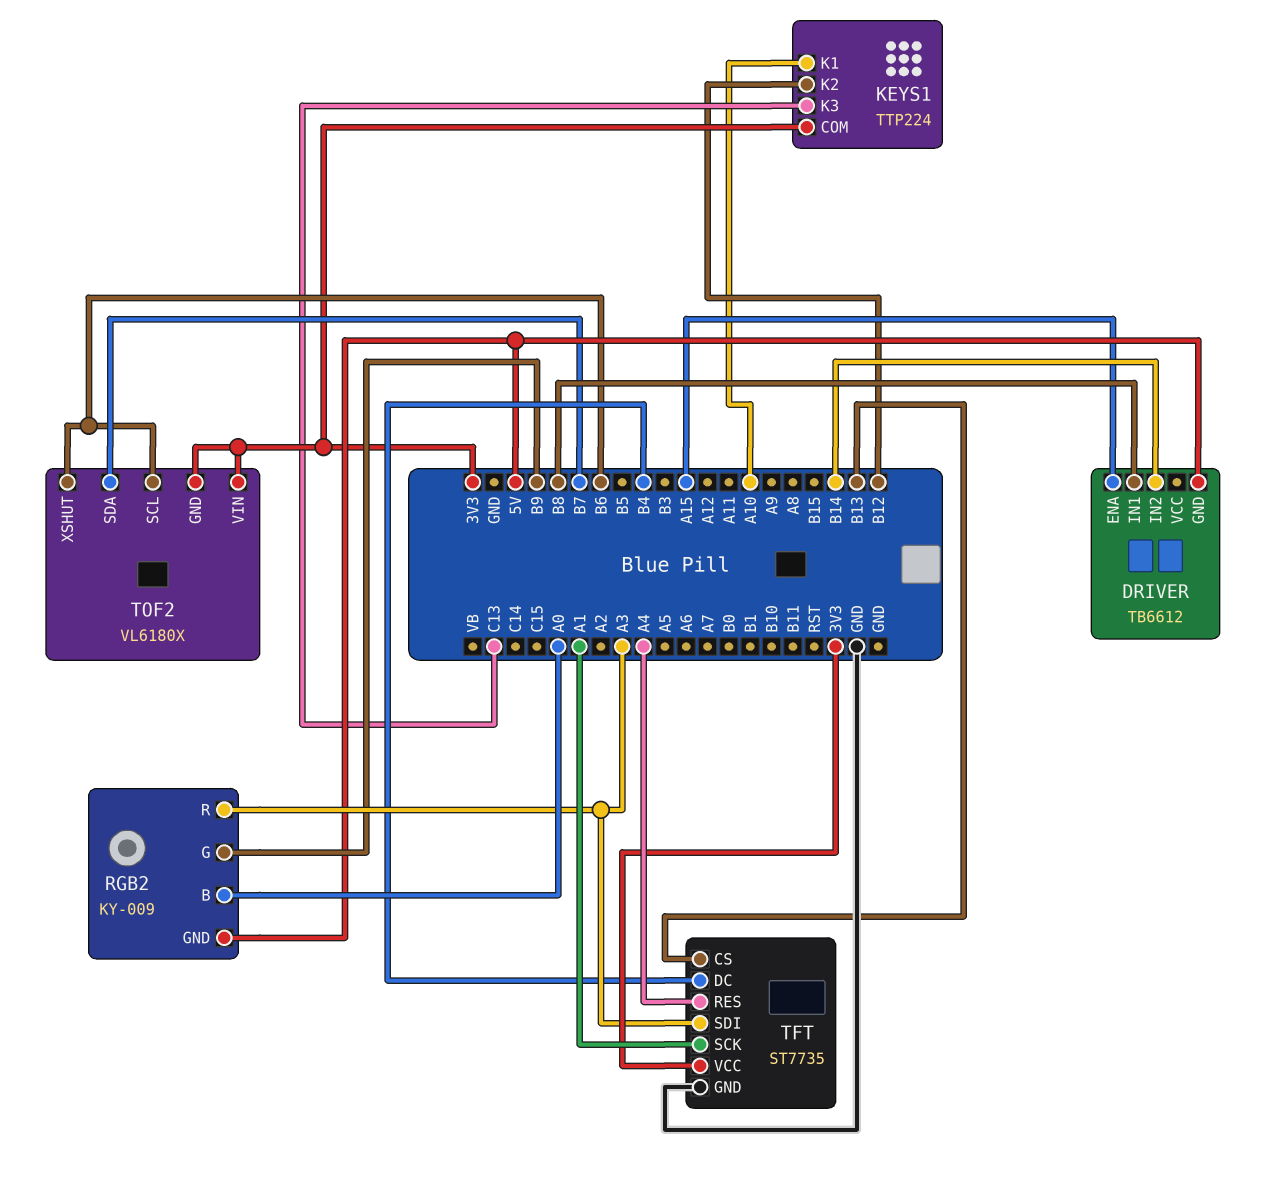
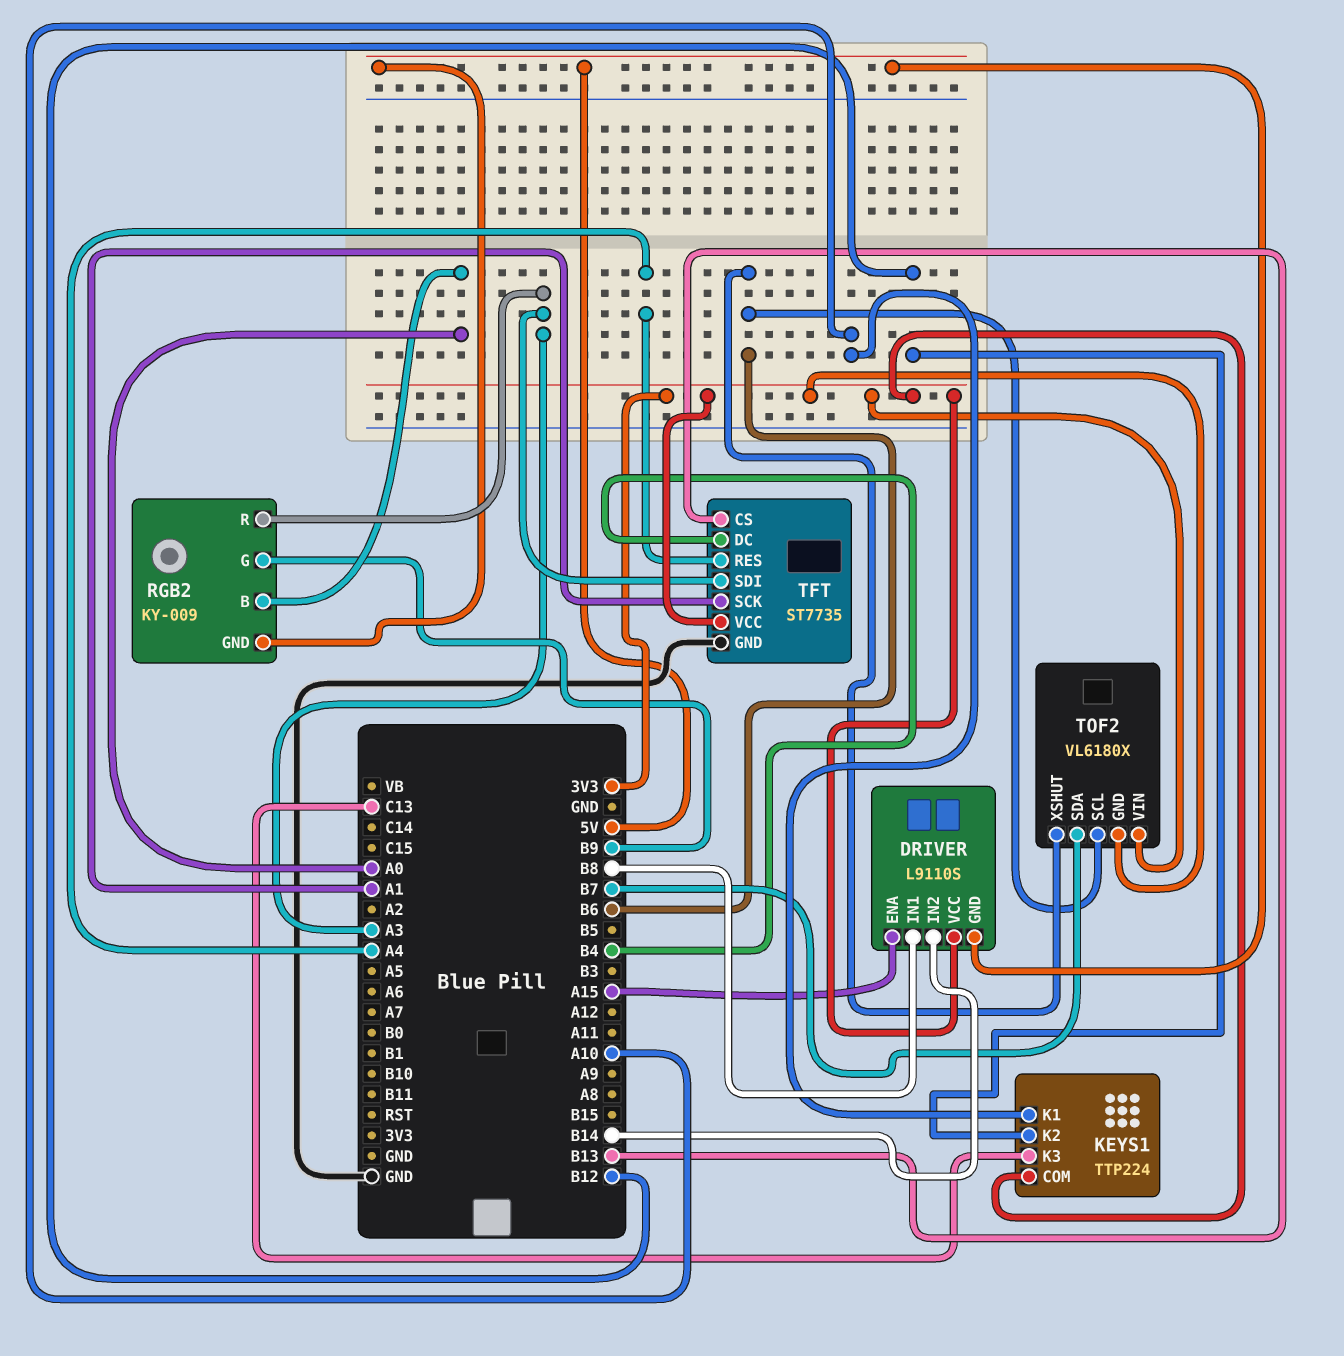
DRIVER: TB6612 -> L9110S
DRIVER pin VCC: none -> 3V3

